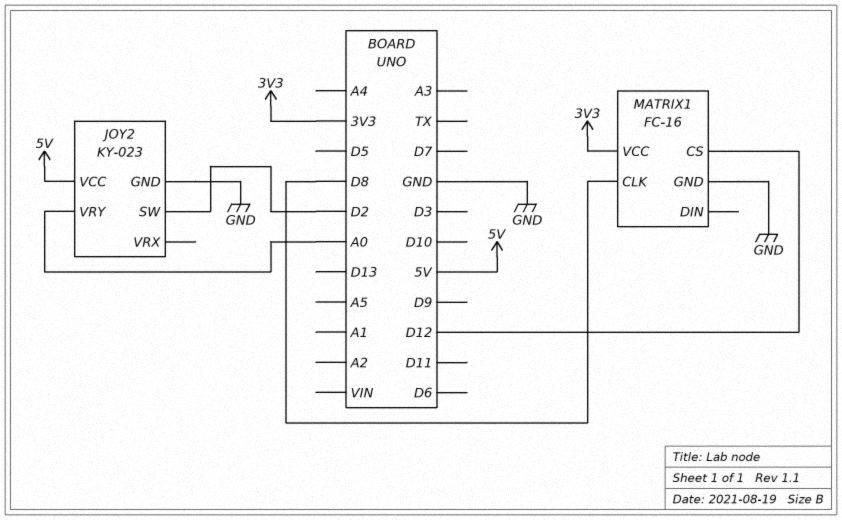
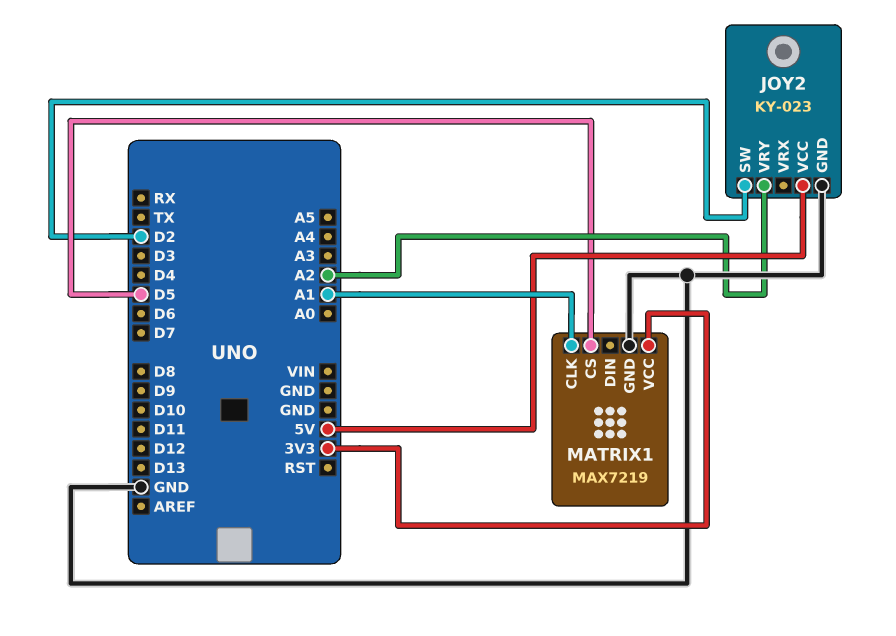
JOY2 pin VRY: A0 -> A2
MATRIX1: FC-16 -> MAX7219
MATRIX1 pin CLK: D8 -> A1
MATRIX1 pin CS: D12 -> D5

